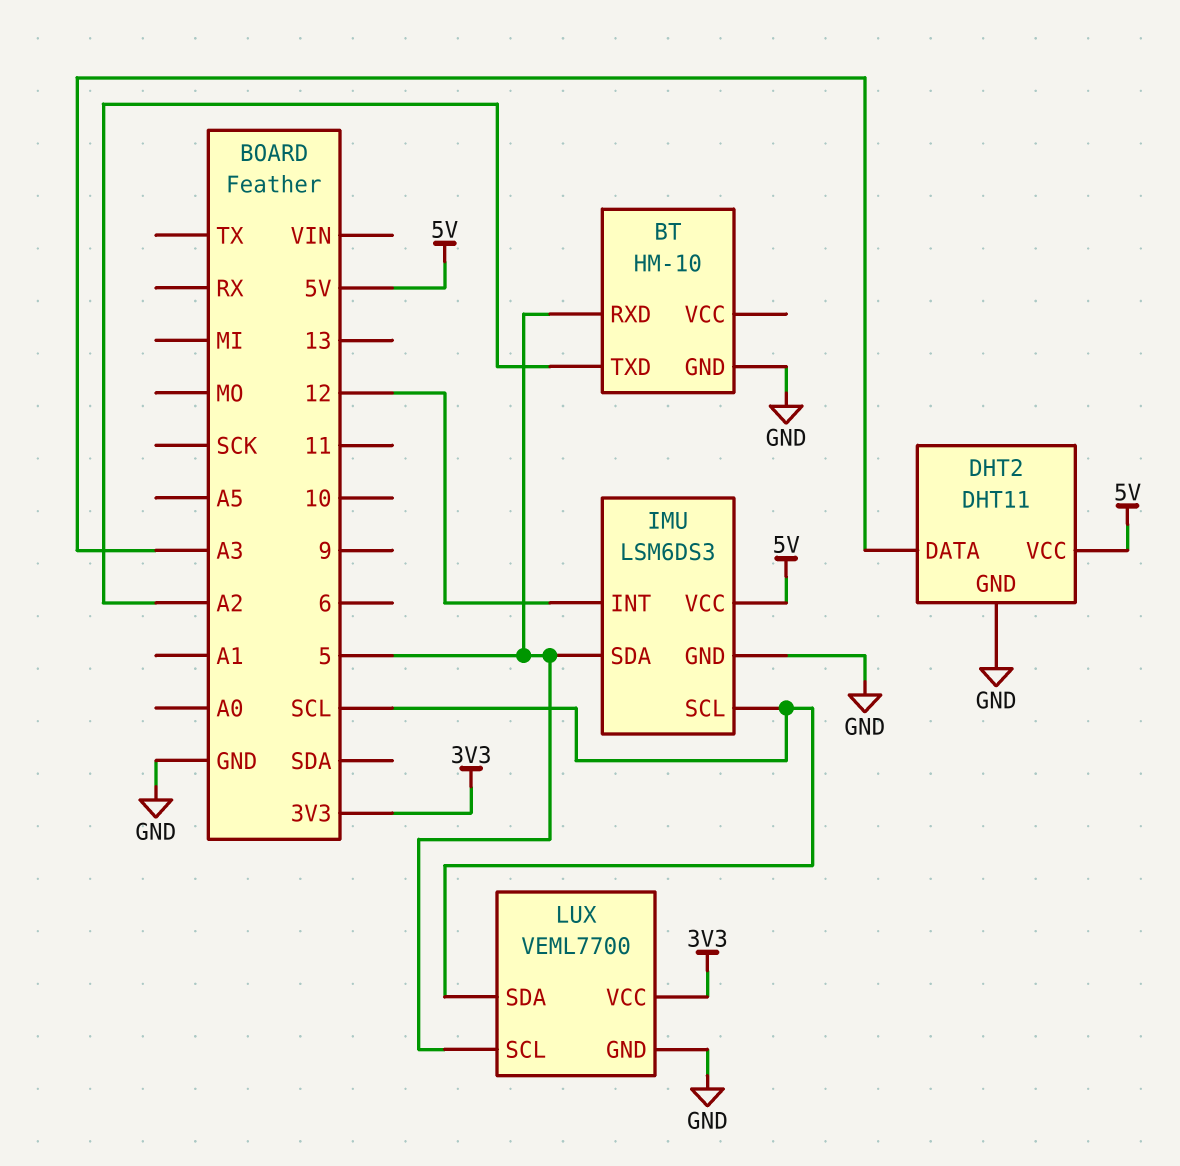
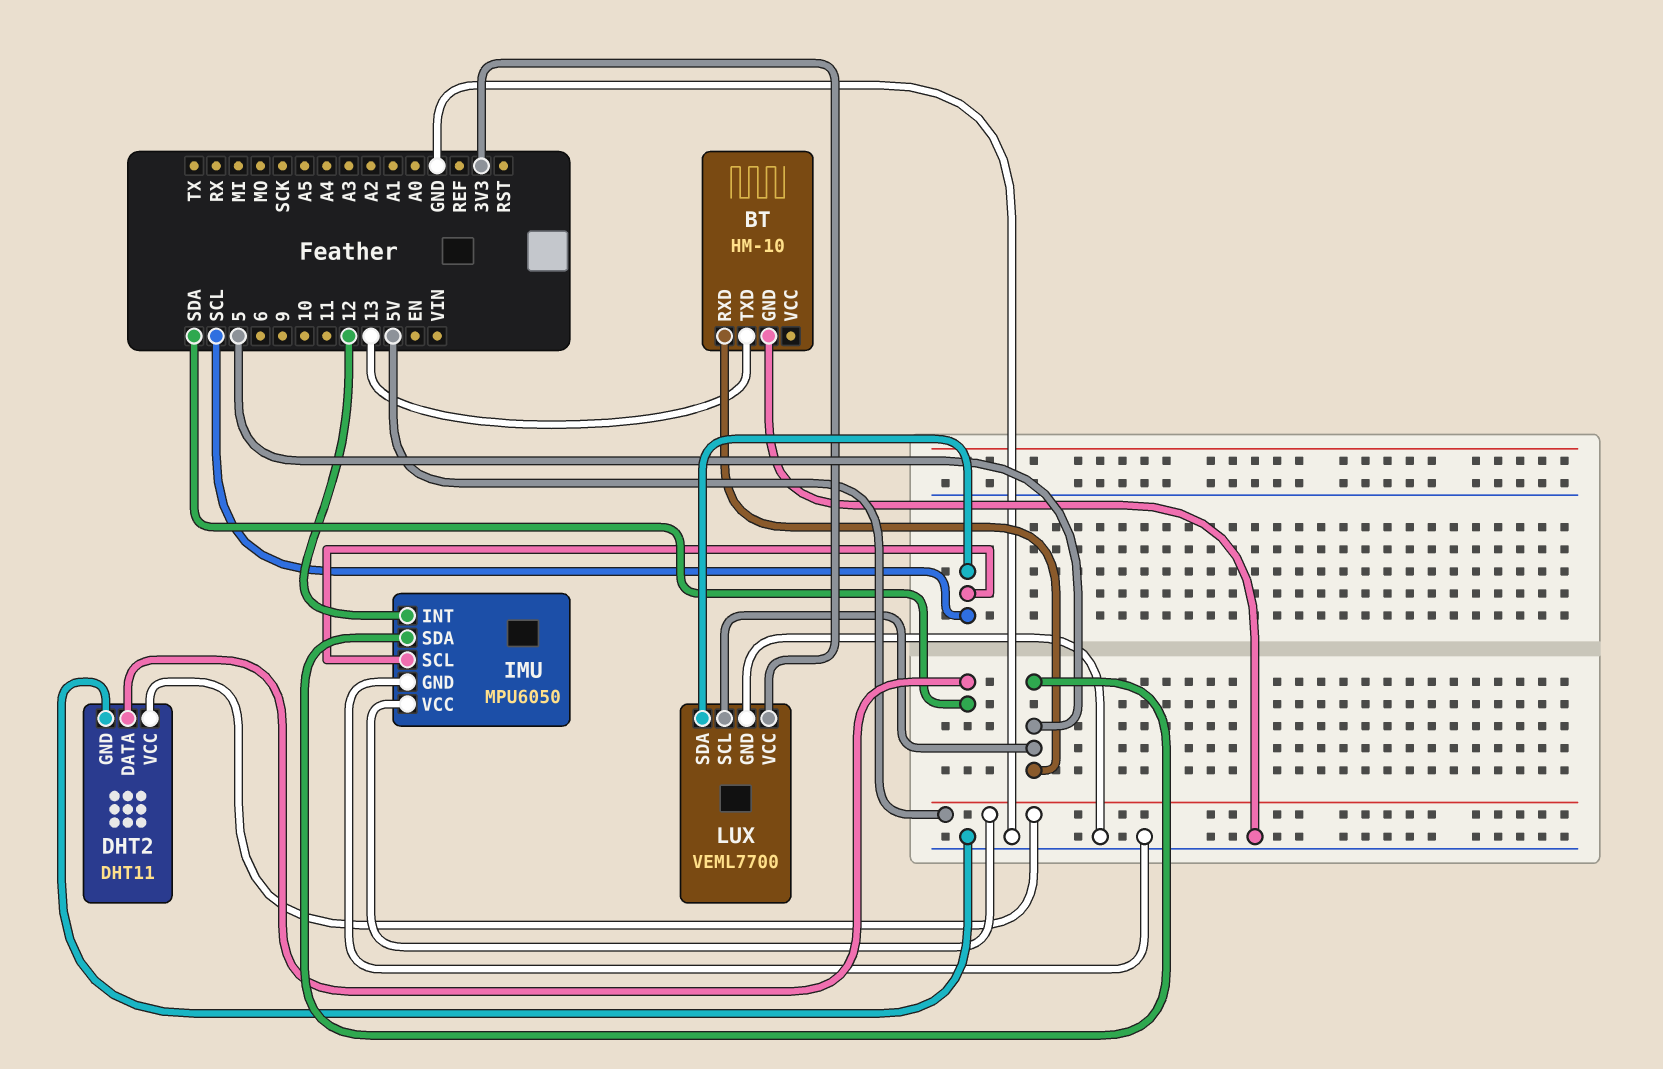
BT pin TXD: A2 -> 13
DHT2 pin DATA: A3 -> SDA
IMU: LSM6DS3 -> MPU6050

